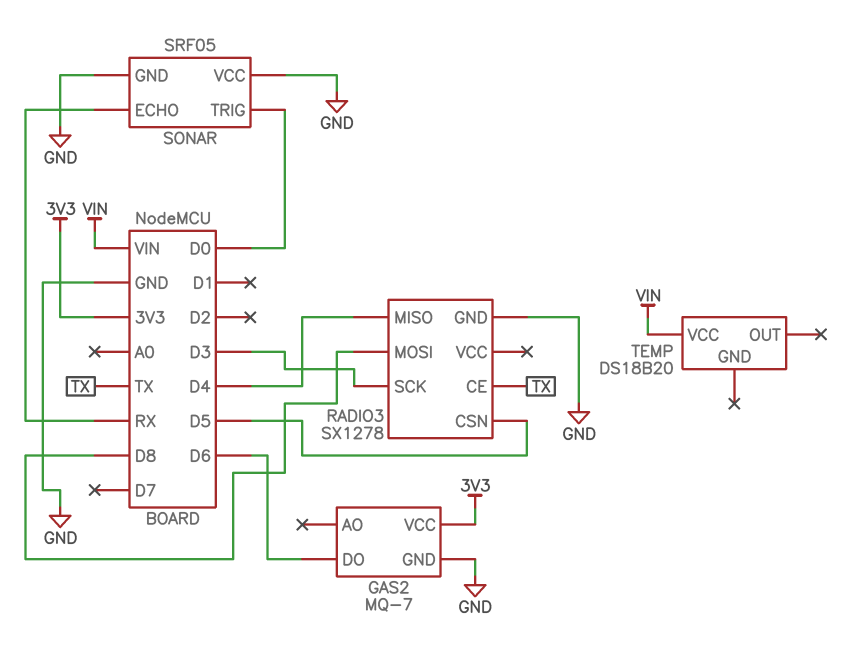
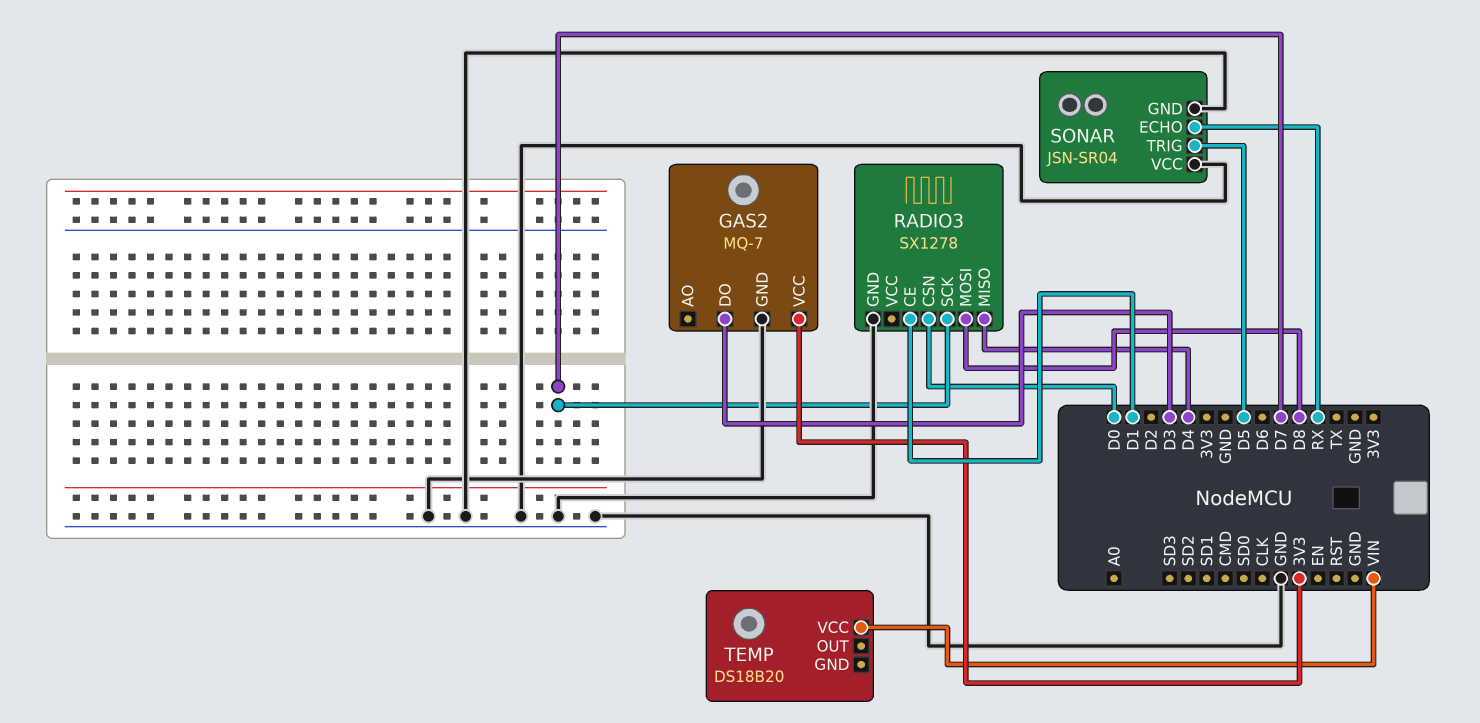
GAS2 pin DO: D6 -> D3
RADIO3 pin CE: TX -> D1
RADIO3 pin CSN: D5 -> D0
RADIO3 pin SCK: D3 -> D7
SONAR: SRF05 -> JSN-SR04
SONAR pin TRIG: D0 -> D5

